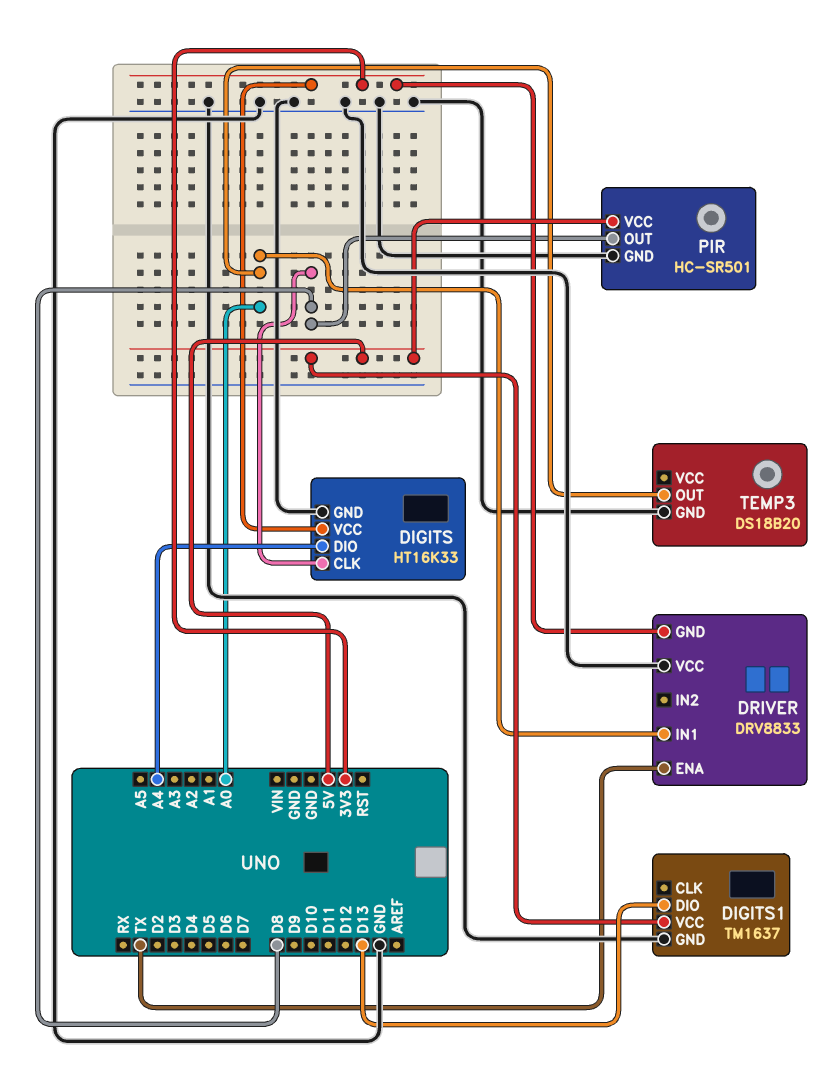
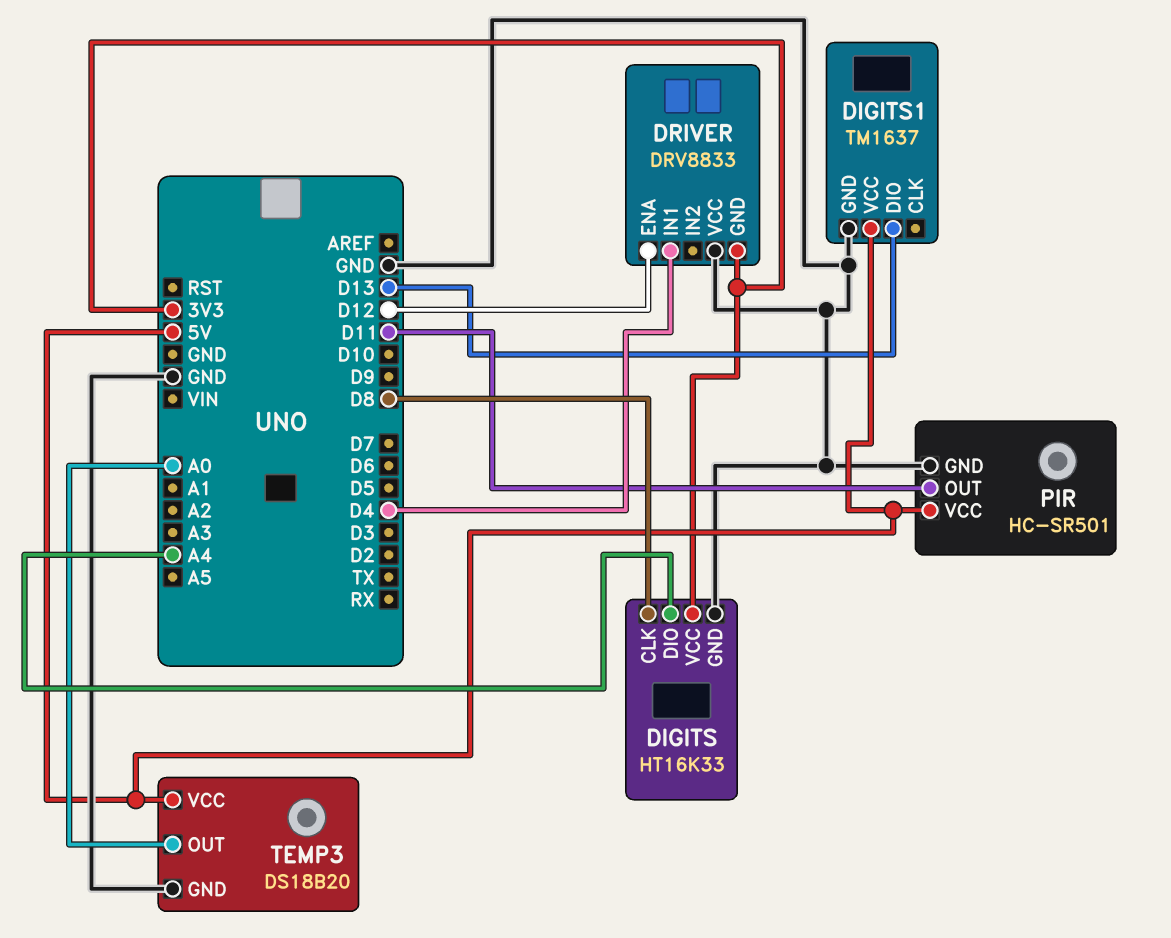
DRIVER pin ENA: TX -> D12
DRIVER pin IN1: A0 -> D4
PIR pin OUT: D8 -> D11
TEMP3 pin VCC: none -> 5V

